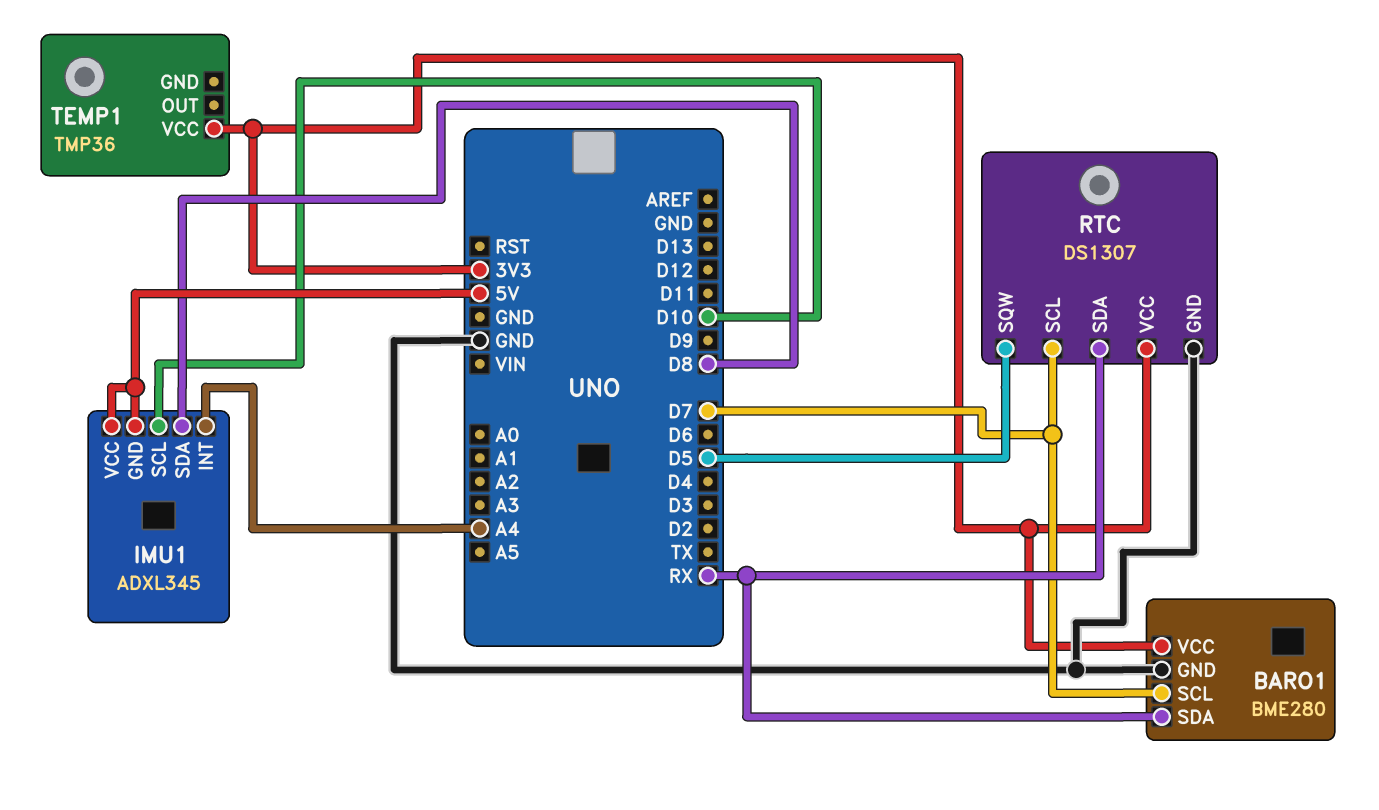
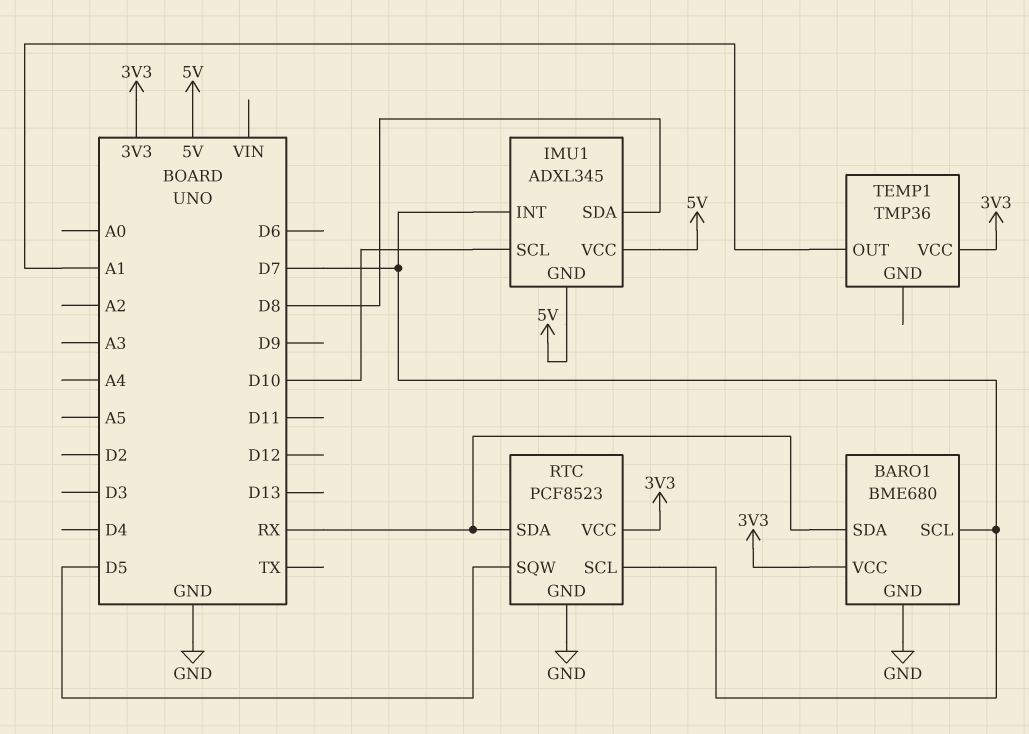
BARO1: BME280 -> BME680
IMU1 pin INT: A4 -> D7
RTC: DS1307 -> PCF8523
TEMP1 pin OUT: none -> A1

